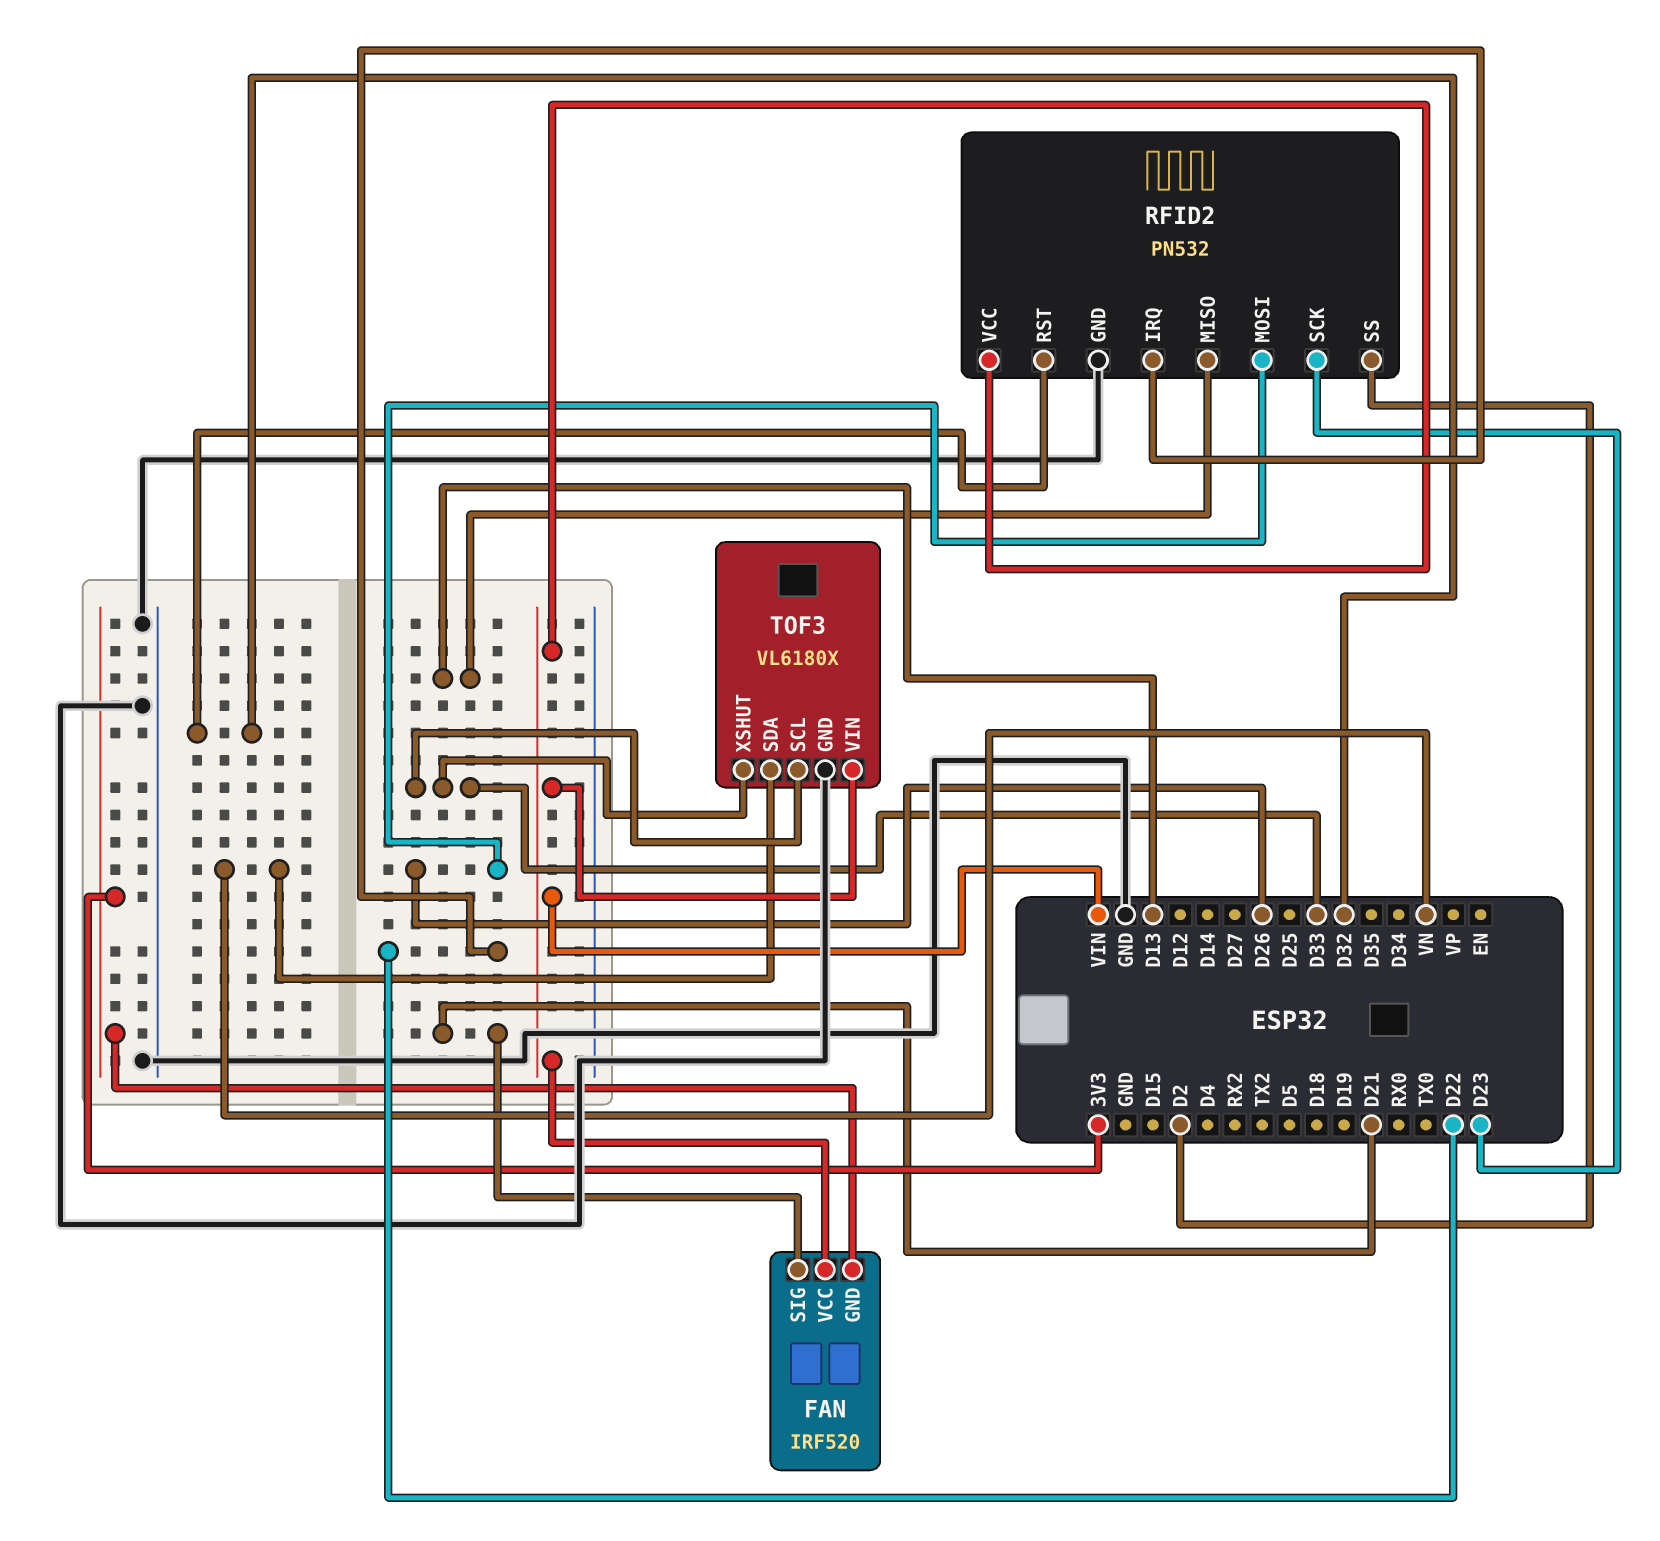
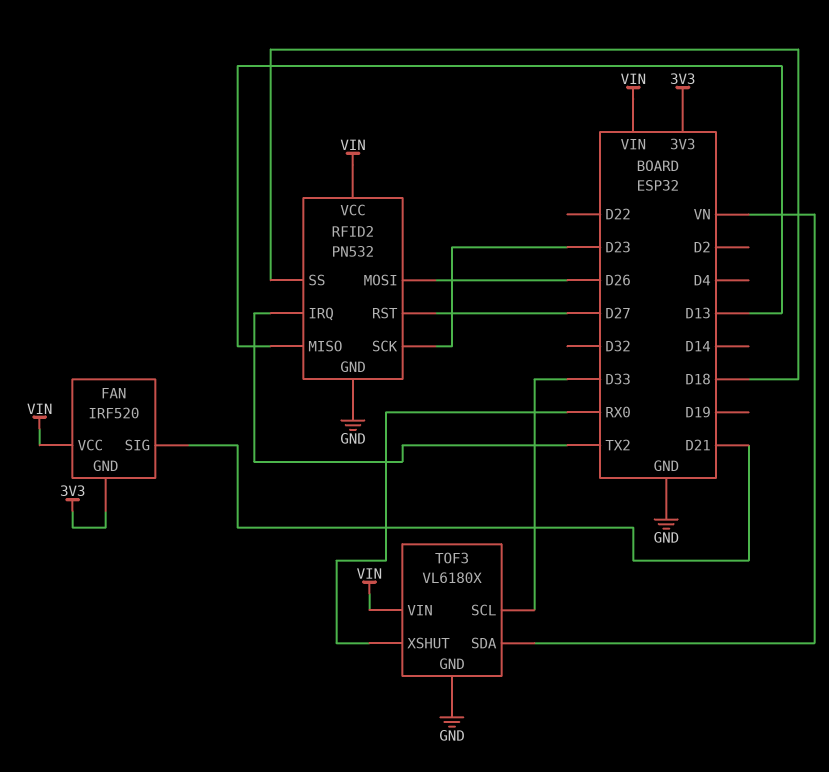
RFID2 pin IRQ: D22 -> TX2
RFID2 pin RST: D32 -> D27
RFID2 pin SS: D2 -> D18
TOF3 pin XSHUT: D33 -> RX0

